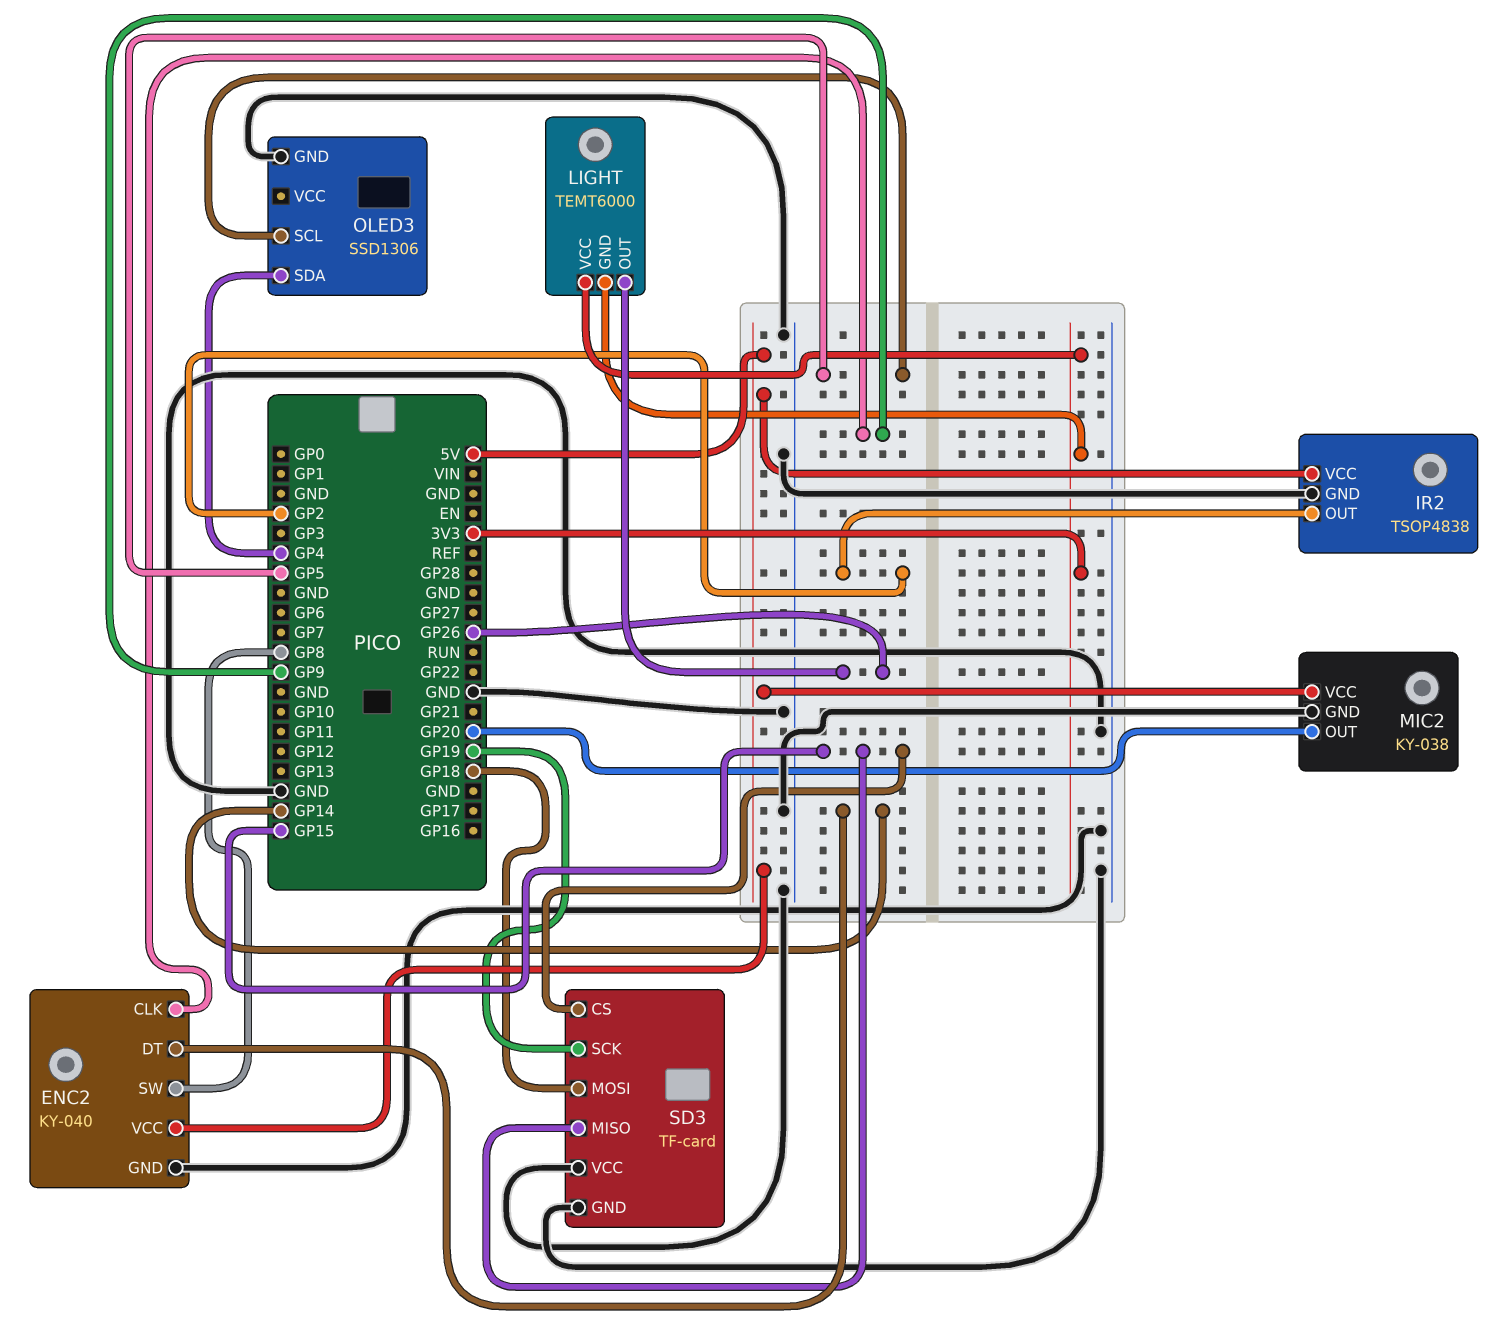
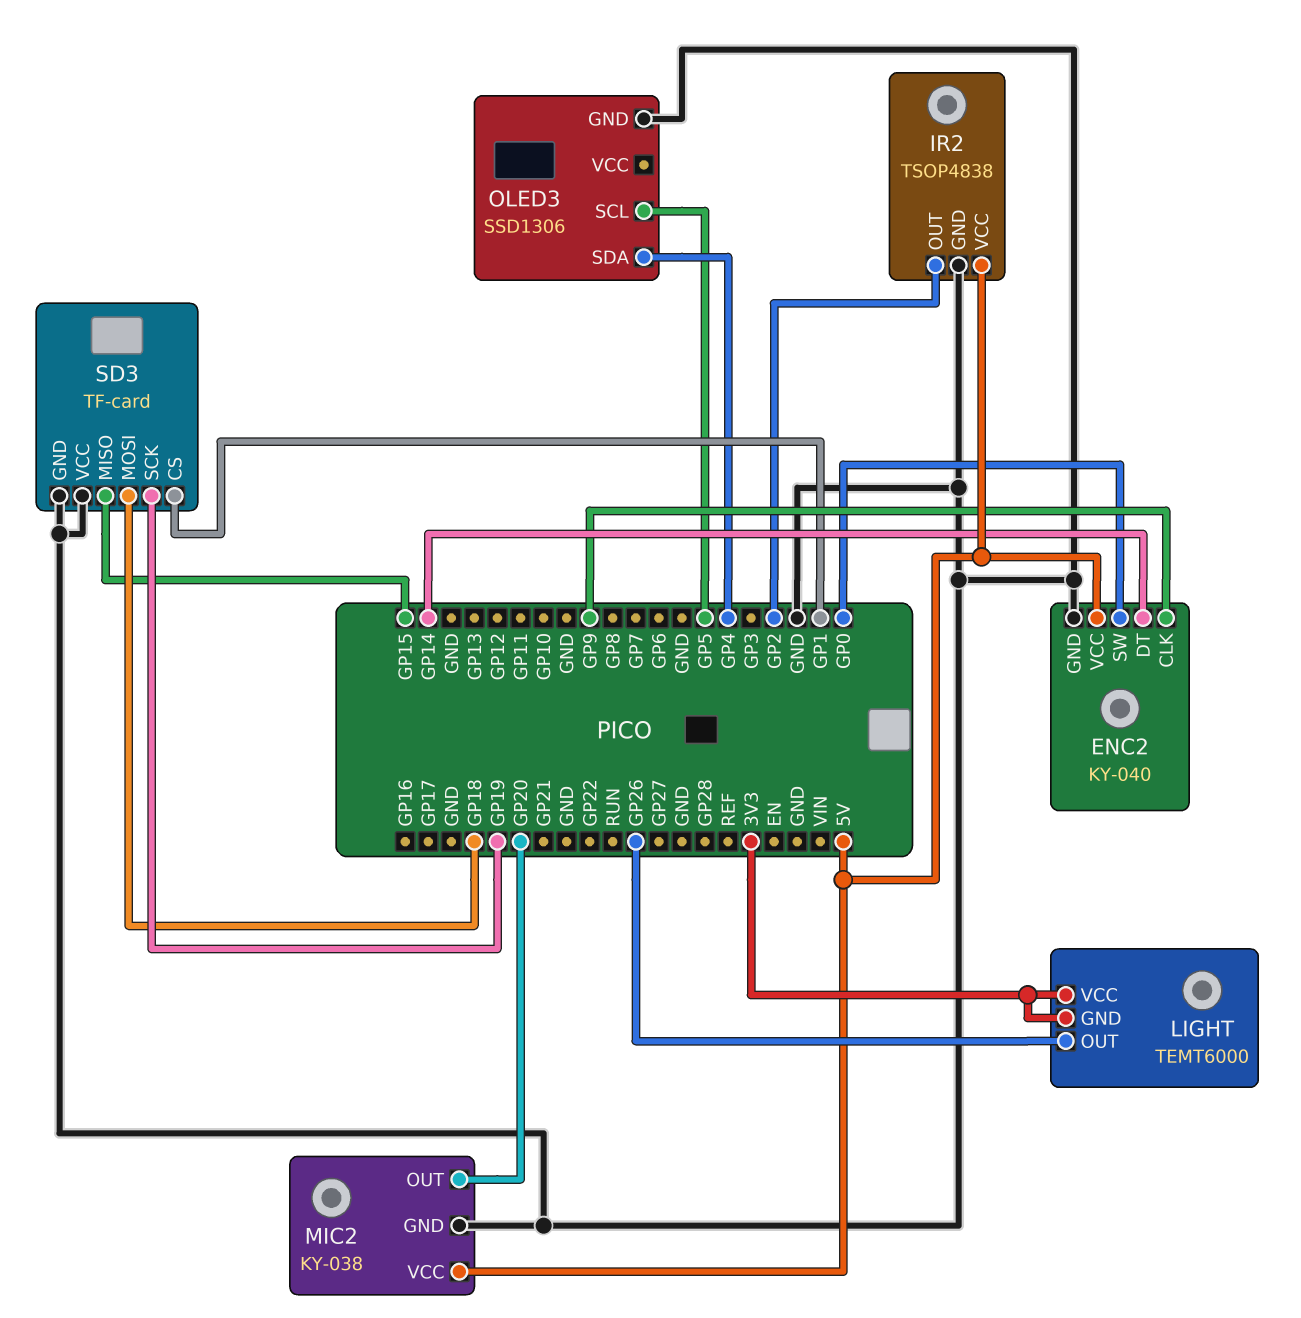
ENC2 pin SW: GP8 -> GP0
SD3 pin CS: GP15 -> GP1

